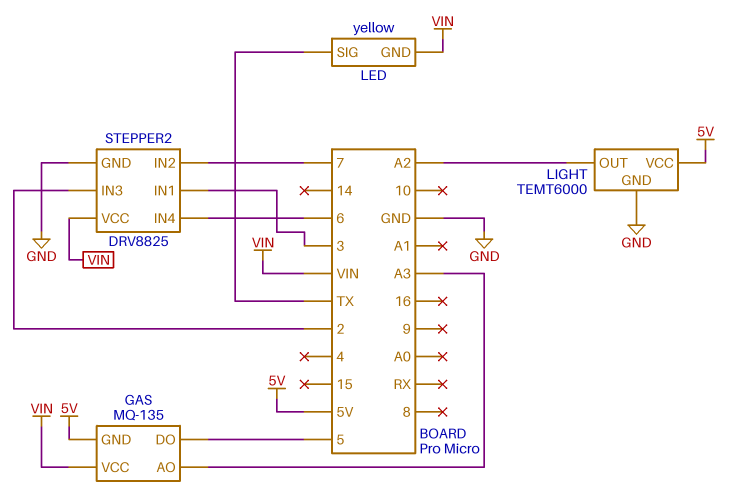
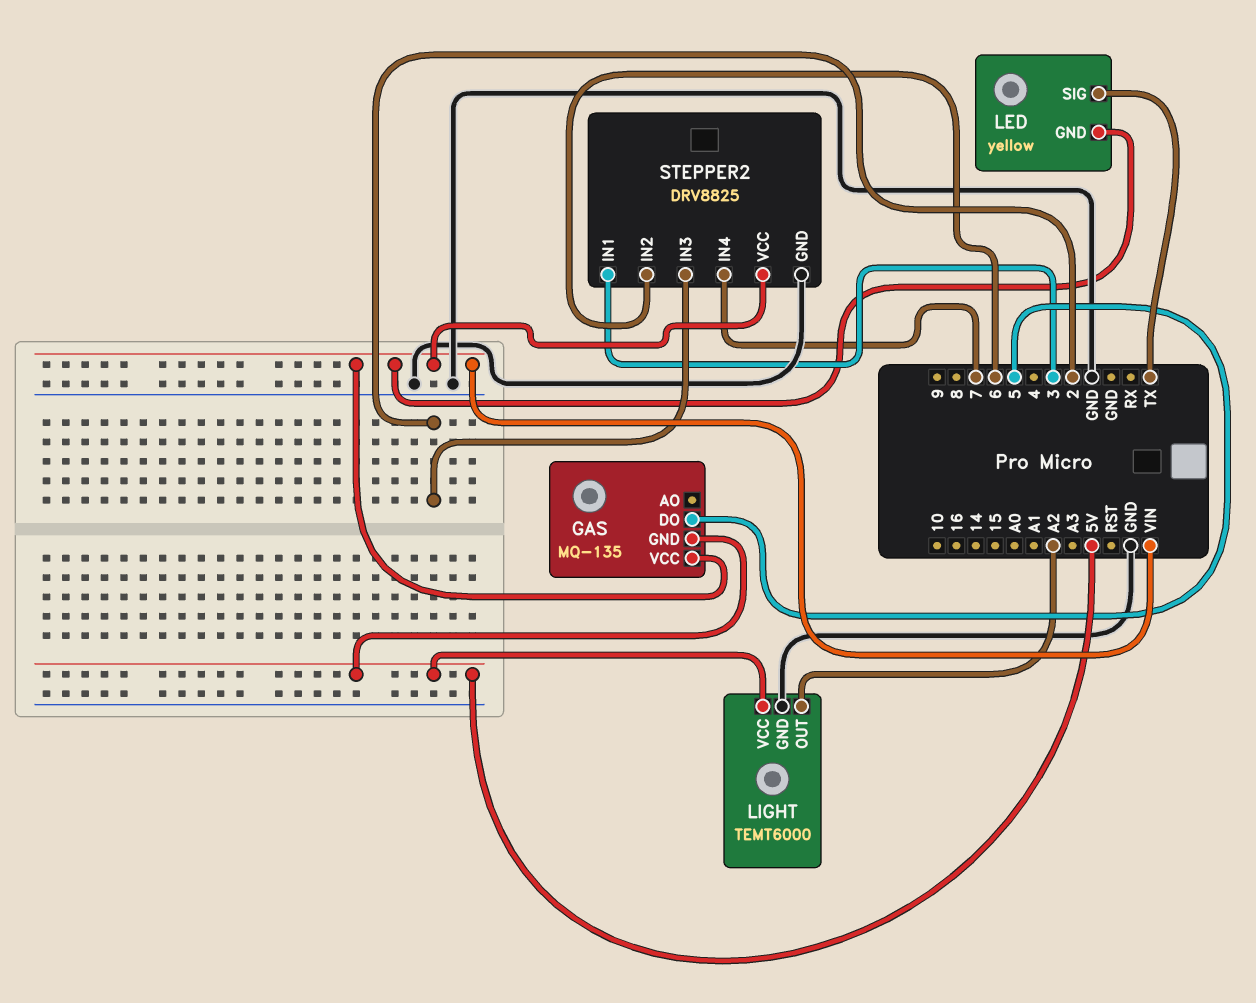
GAS pin AO: A3 -> none
STEPPER2 pin IN2: 7 -> 6
STEPPER2 pin IN4: 6 -> 7

